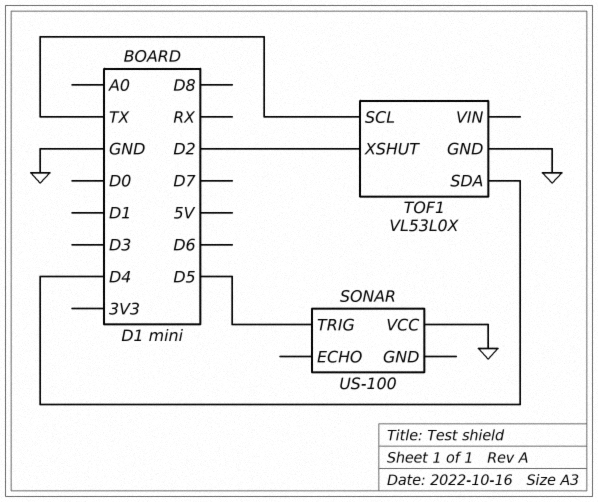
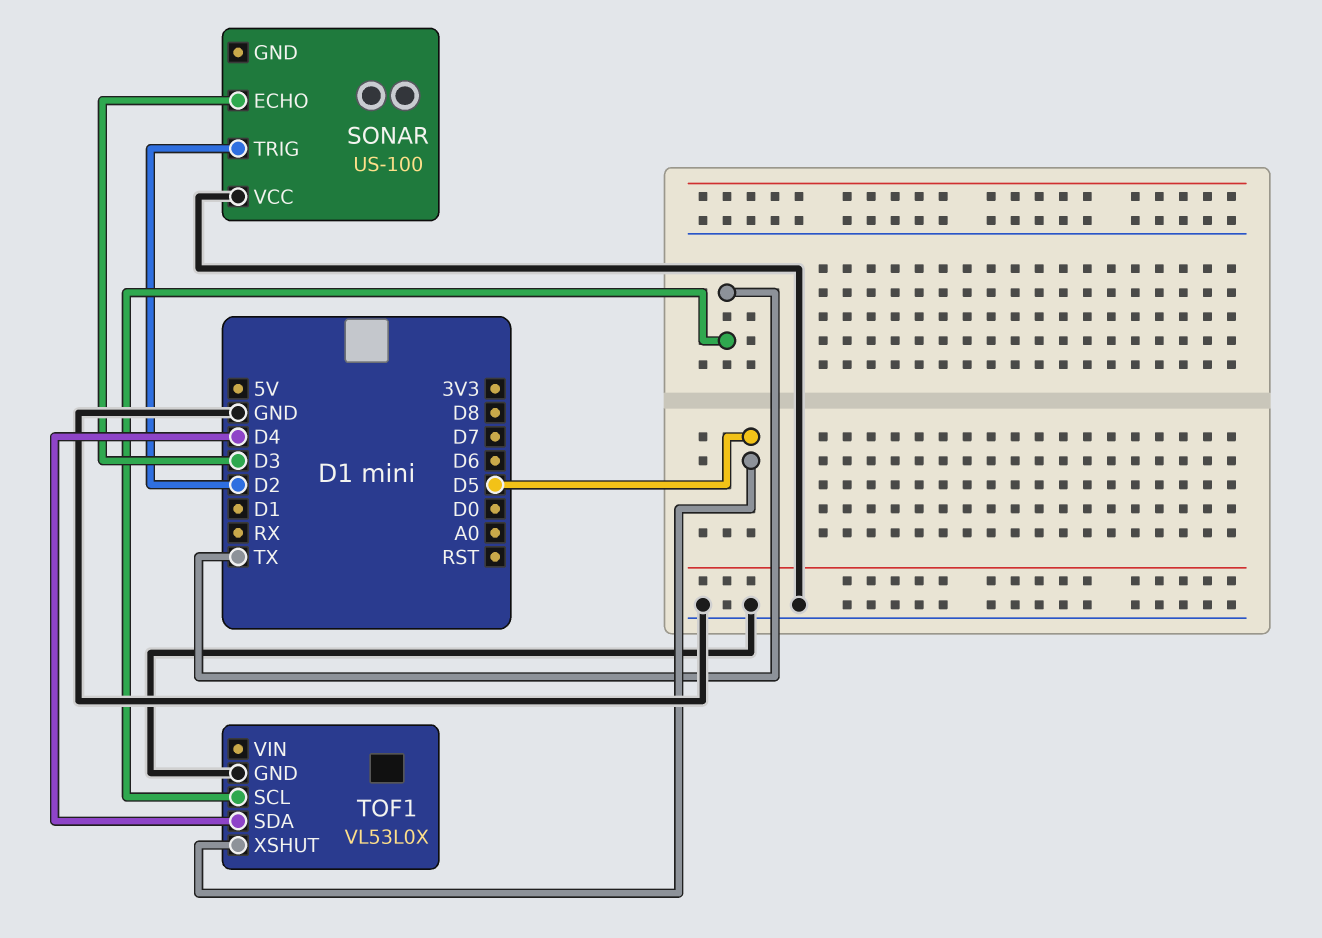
SONAR pin ECHO: none -> D3
SONAR pin TRIG: D5 -> D2
TOF1 pin XSHUT: D2 -> D5

